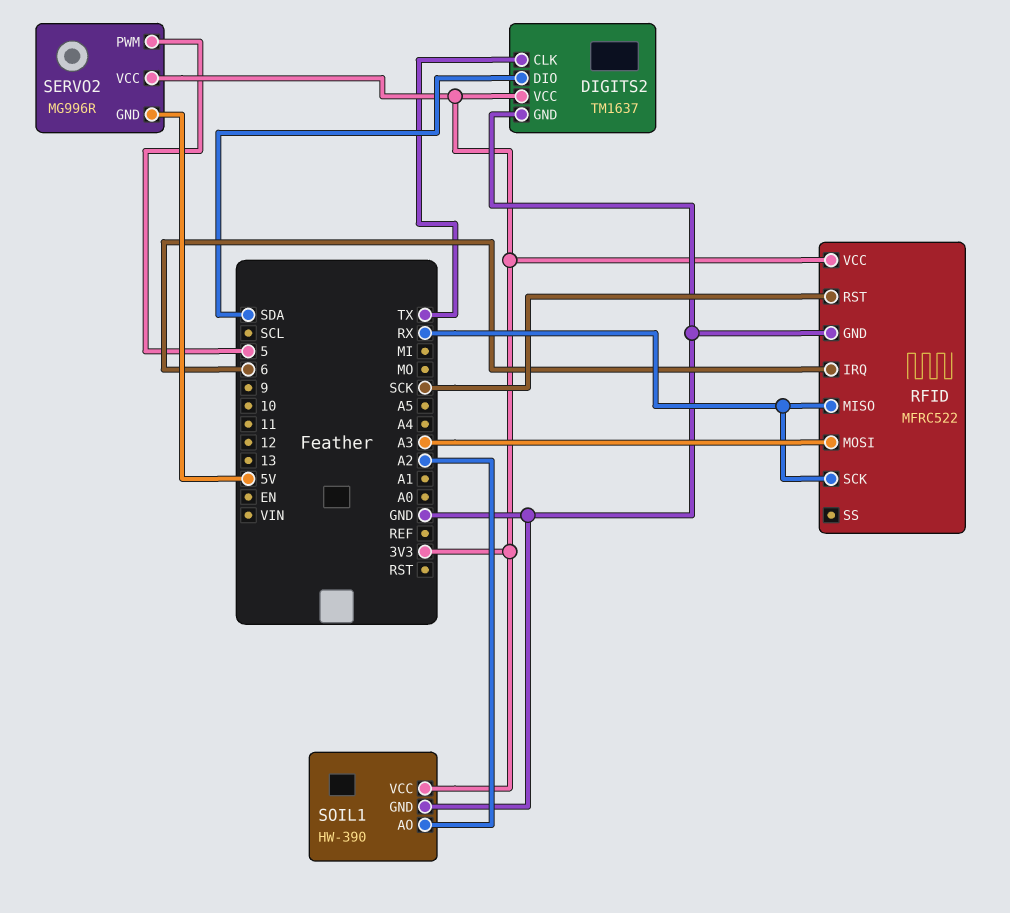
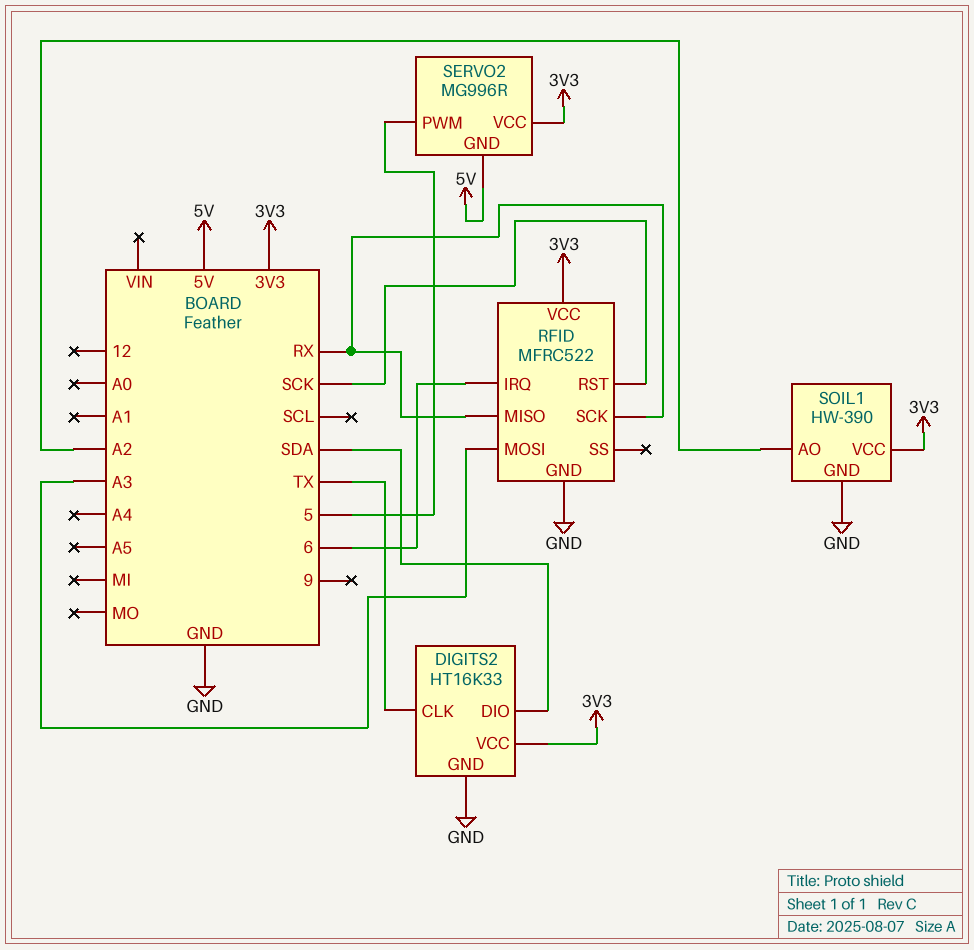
DIGITS2: TM1637 -> HT16K33

